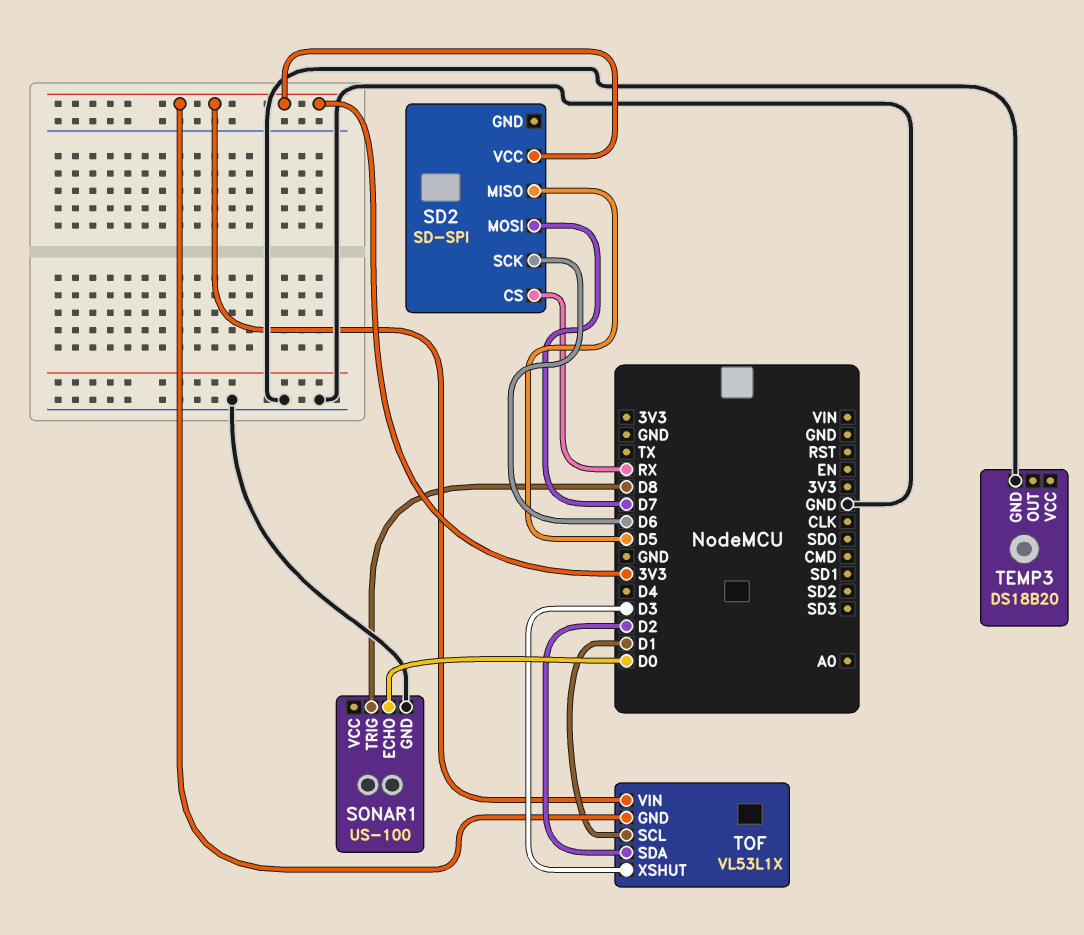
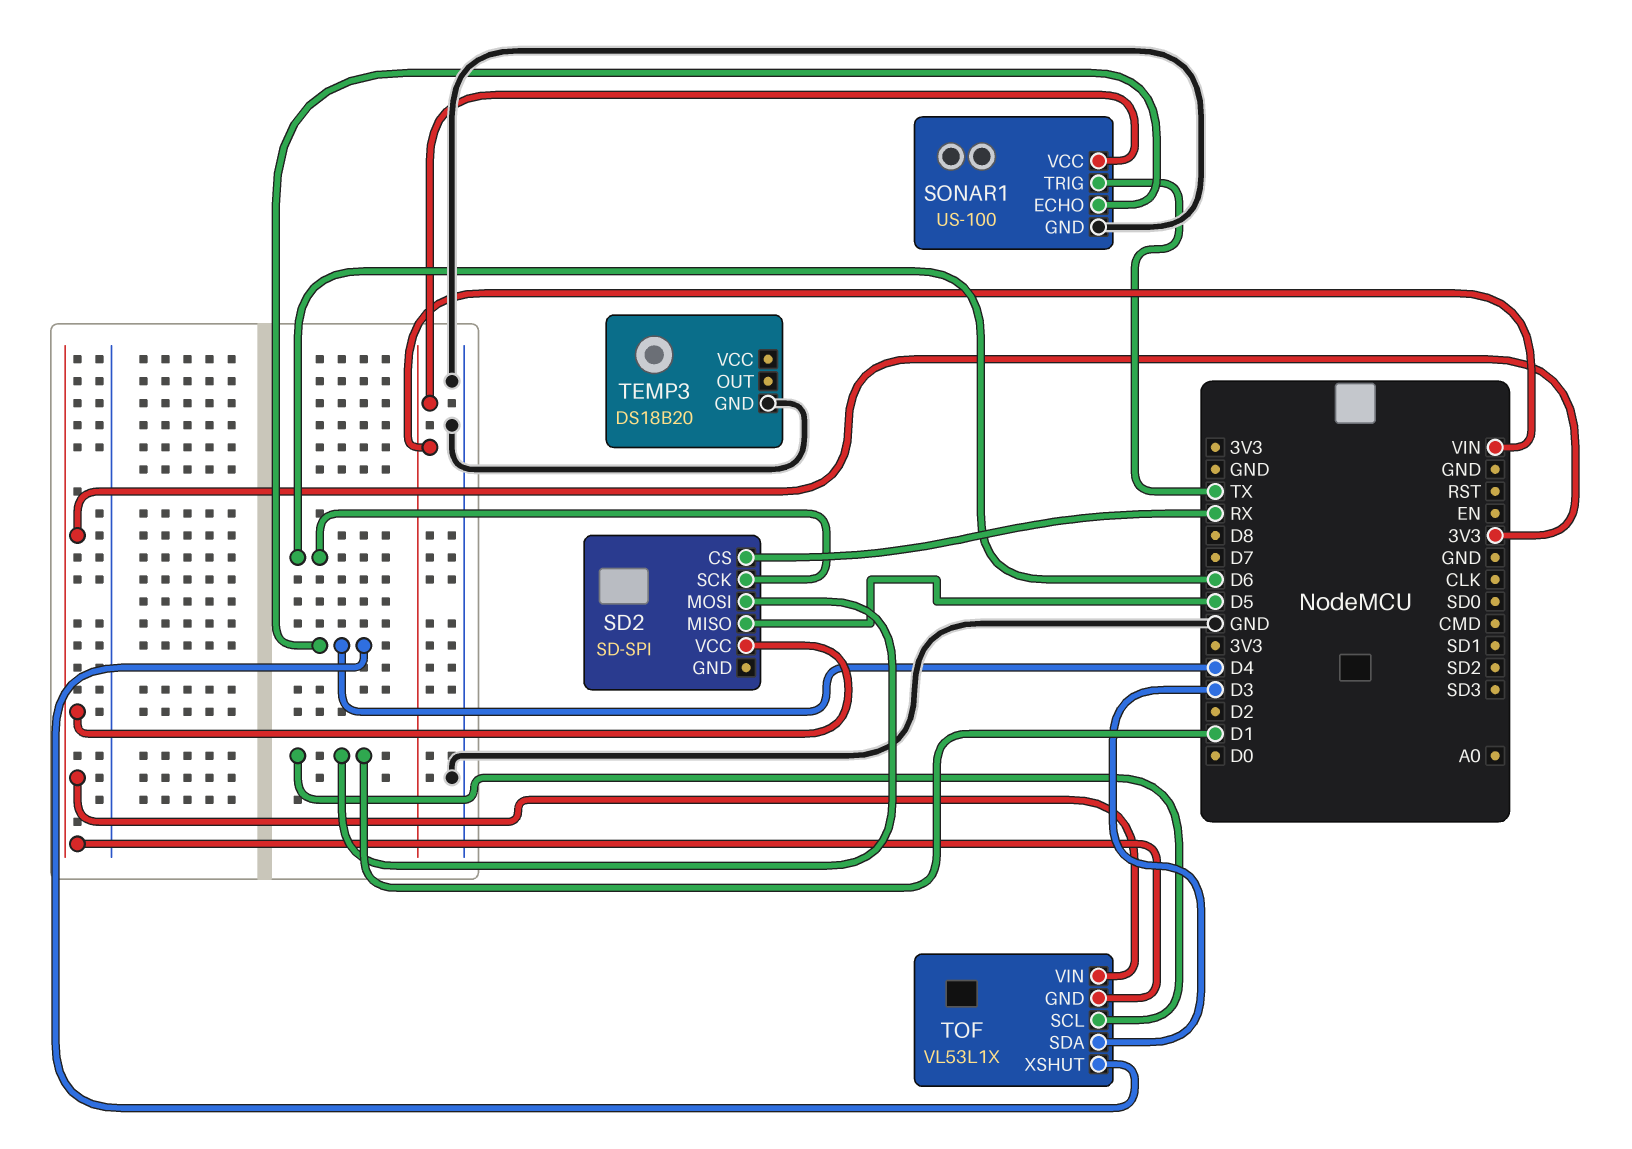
SD2 pin MOSI: D7 -> D1
SONAR1 pin ECHO: D0 -> D4
SONAR1 pin TRIG: D8 -> TX
SONAR1 pin VCC: none -> VIN
TOF pin SDA: D2 -> D3
TOF pin XSHUT: D3 -> D4

